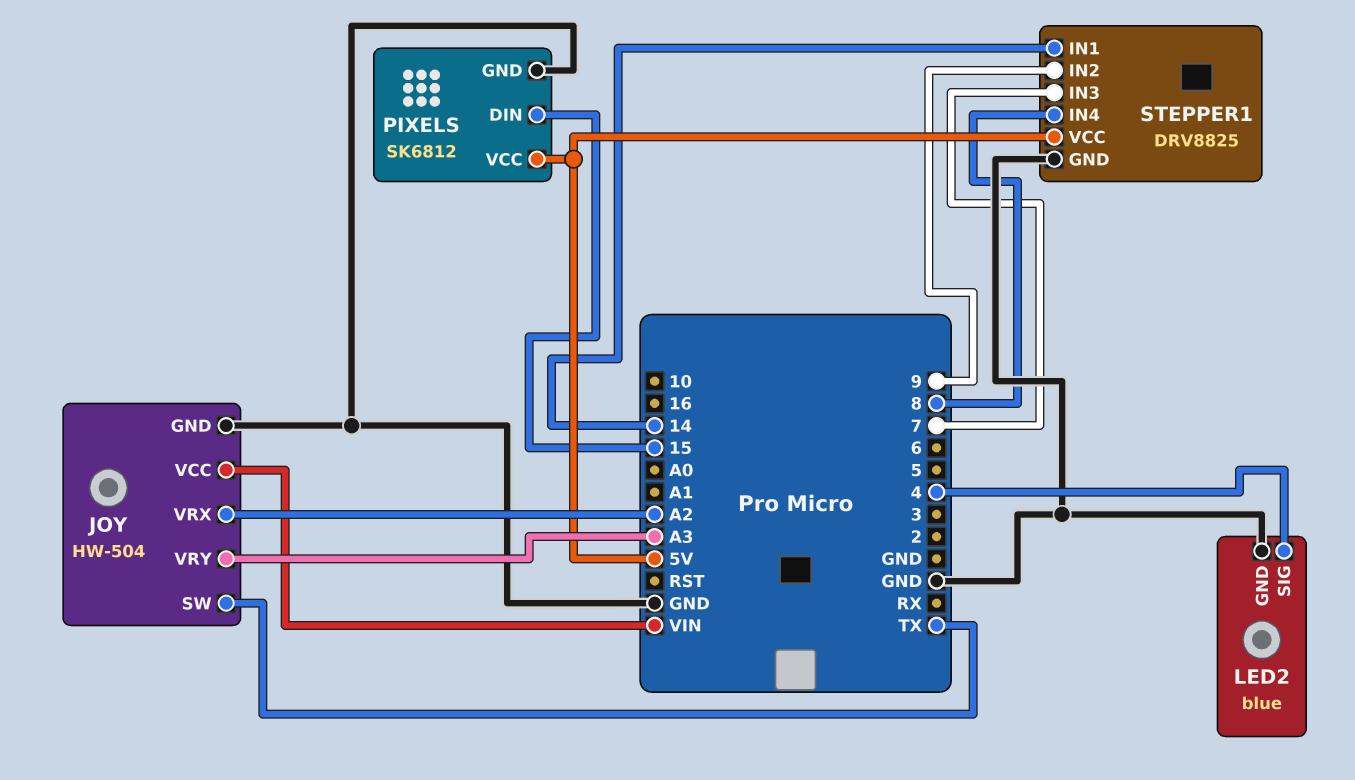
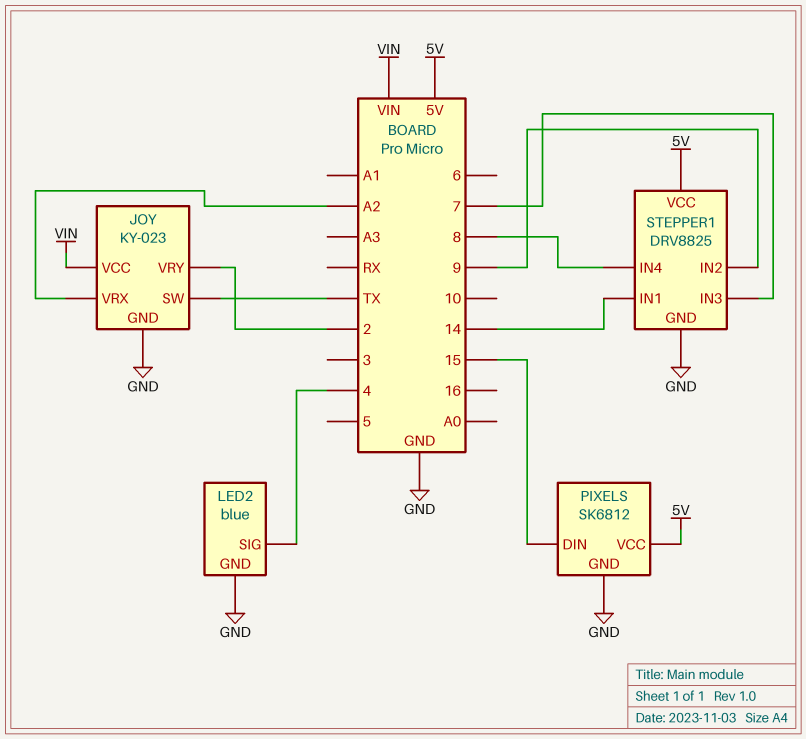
JOY: HW-504 -> KY-023
JOY pin VRY: A3 -> 2

